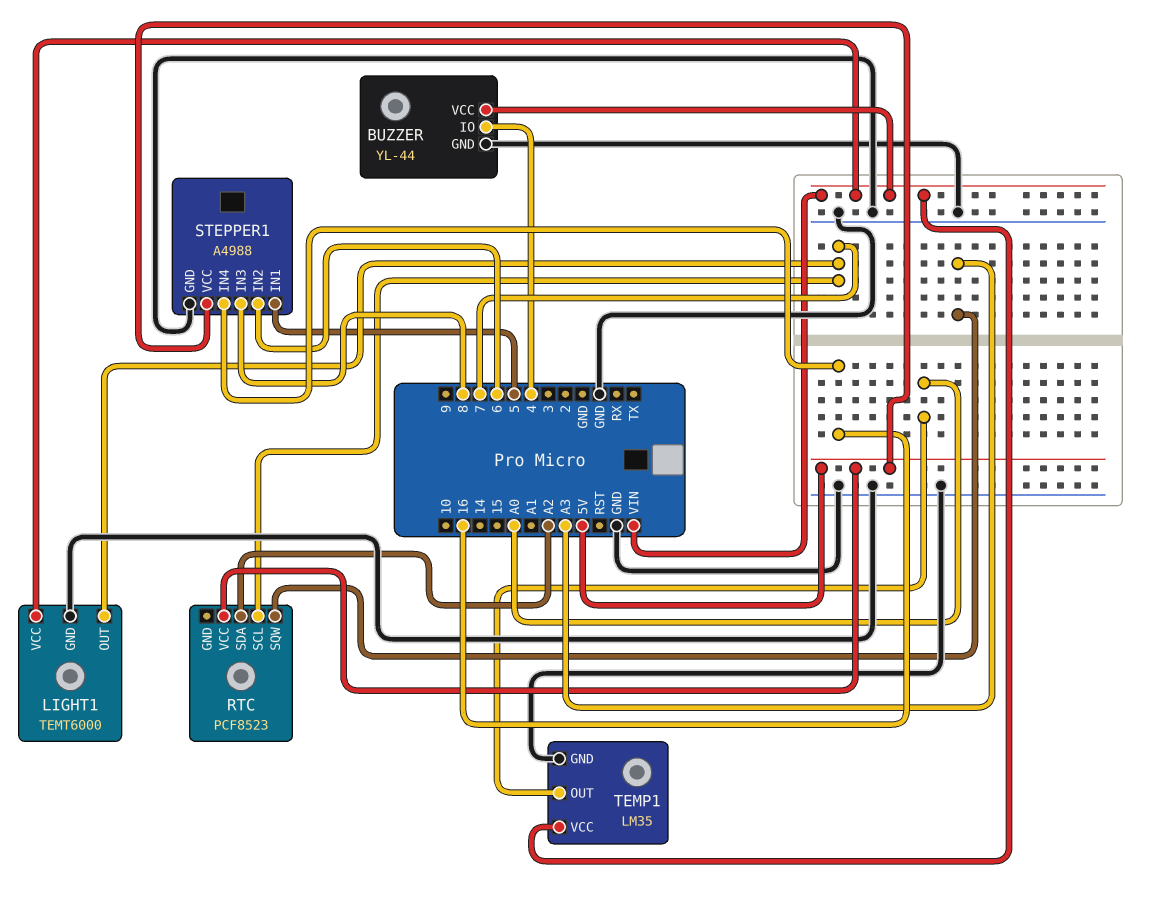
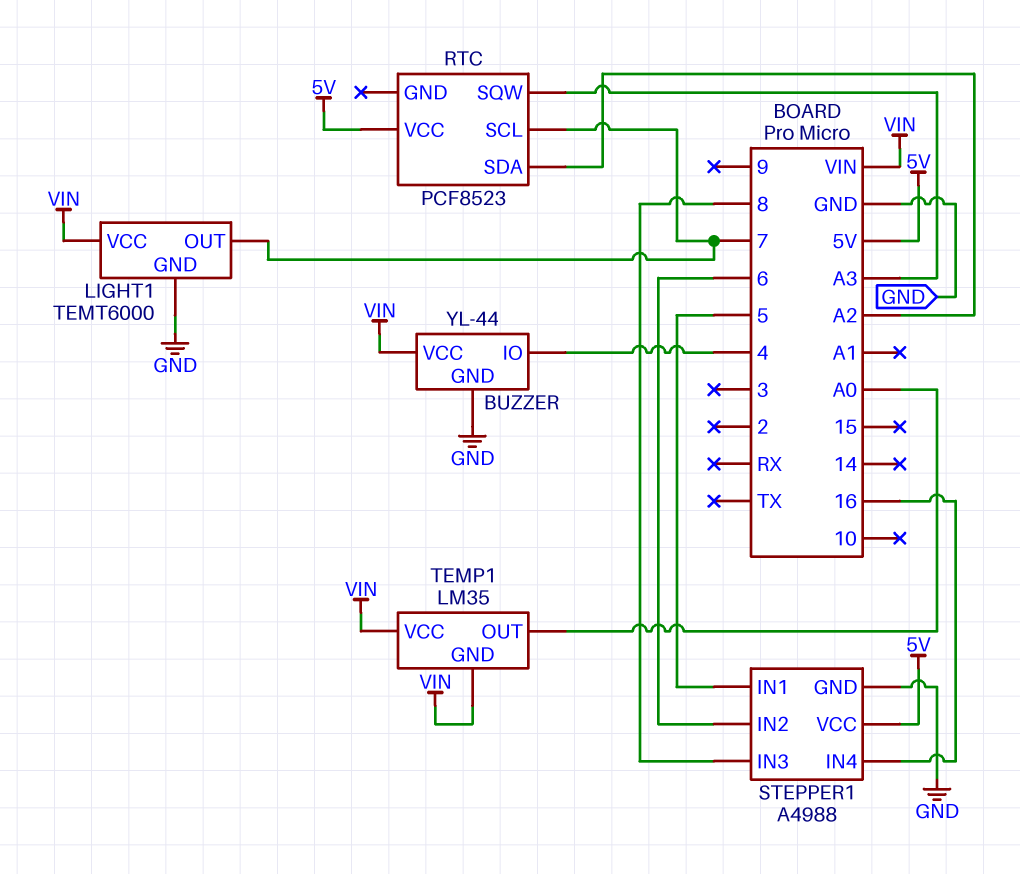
TEMP1 pin GND: GND -> VIN

